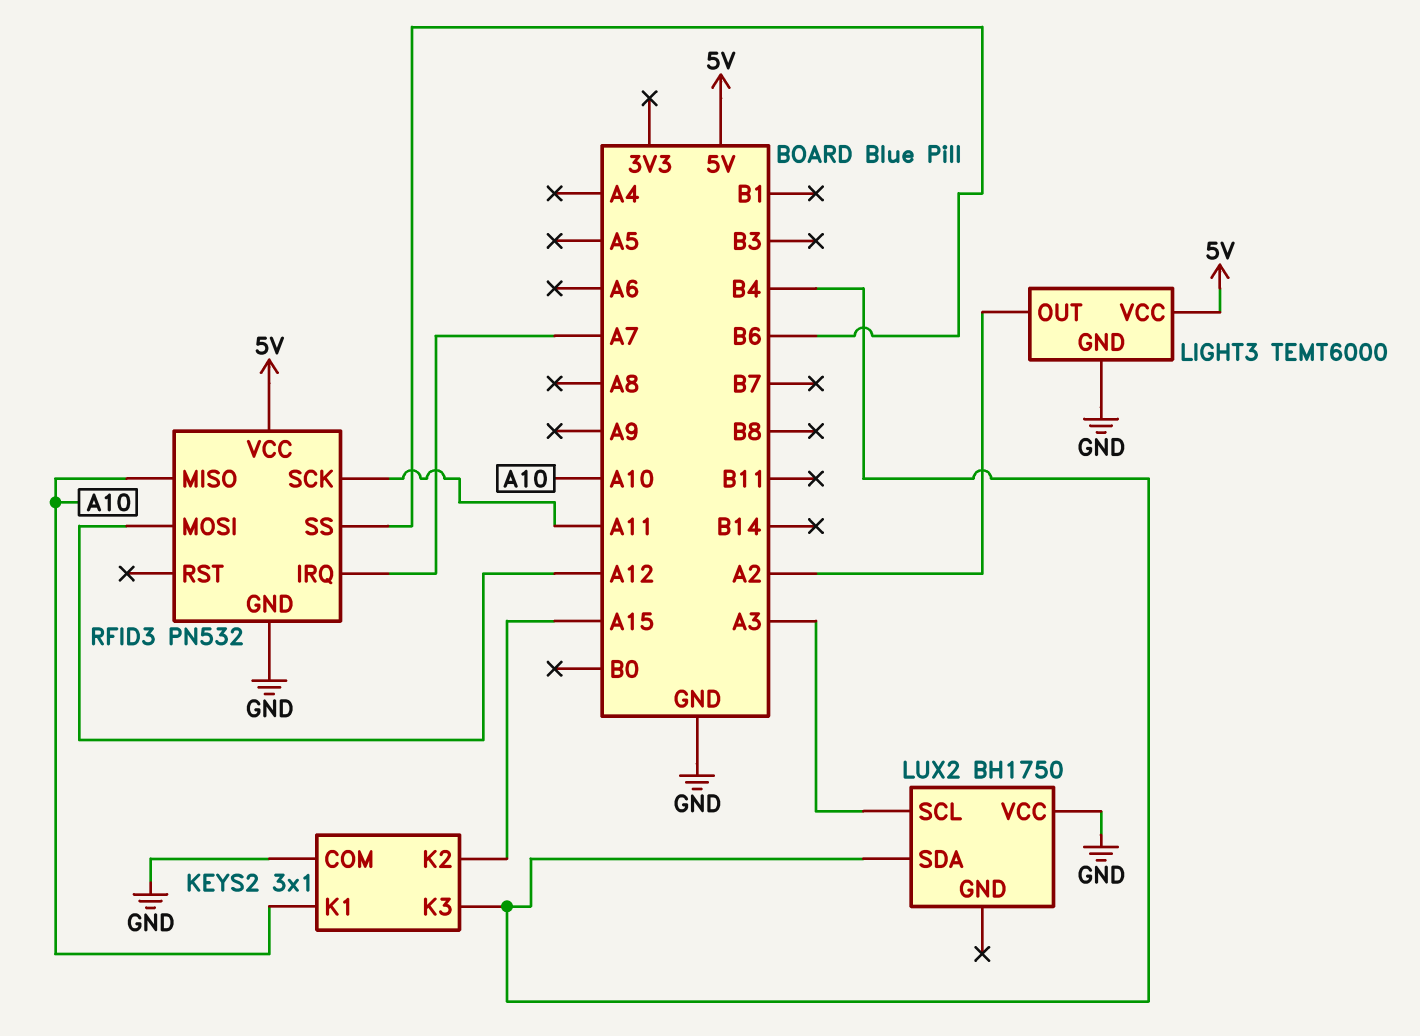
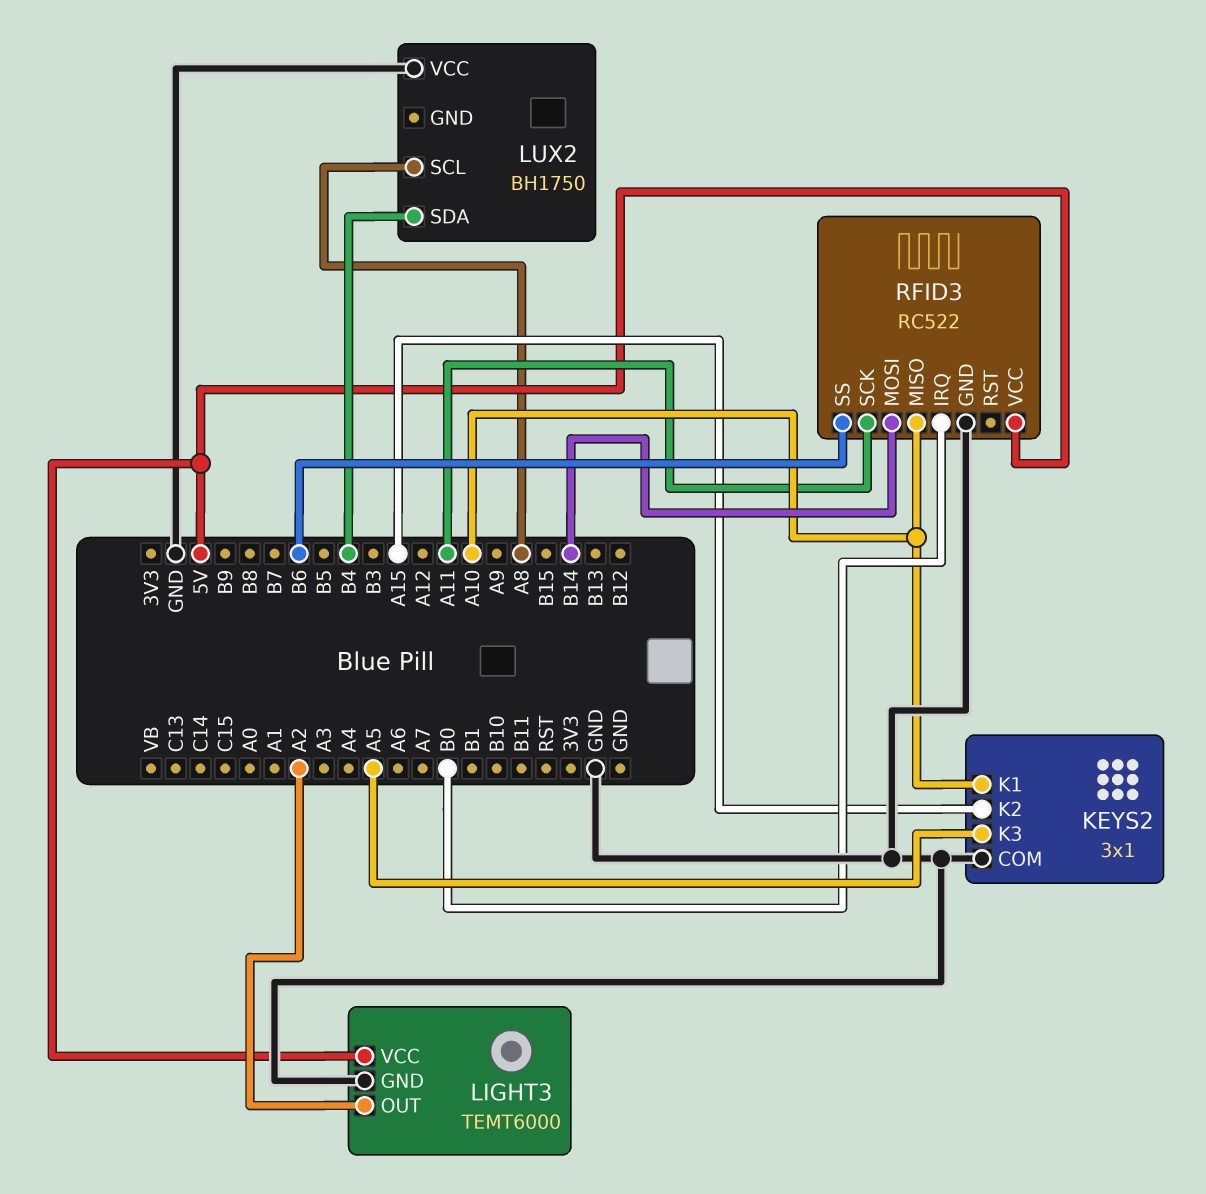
KEYS2 pin K3: B4 -> A5
LUX2 pin SCL: A3 -> A8
RFID3: PN532 -> RC522
RFID3 pin IRQ: A7 -> B0
RFID3 pin MOSI: A12 -> B14

